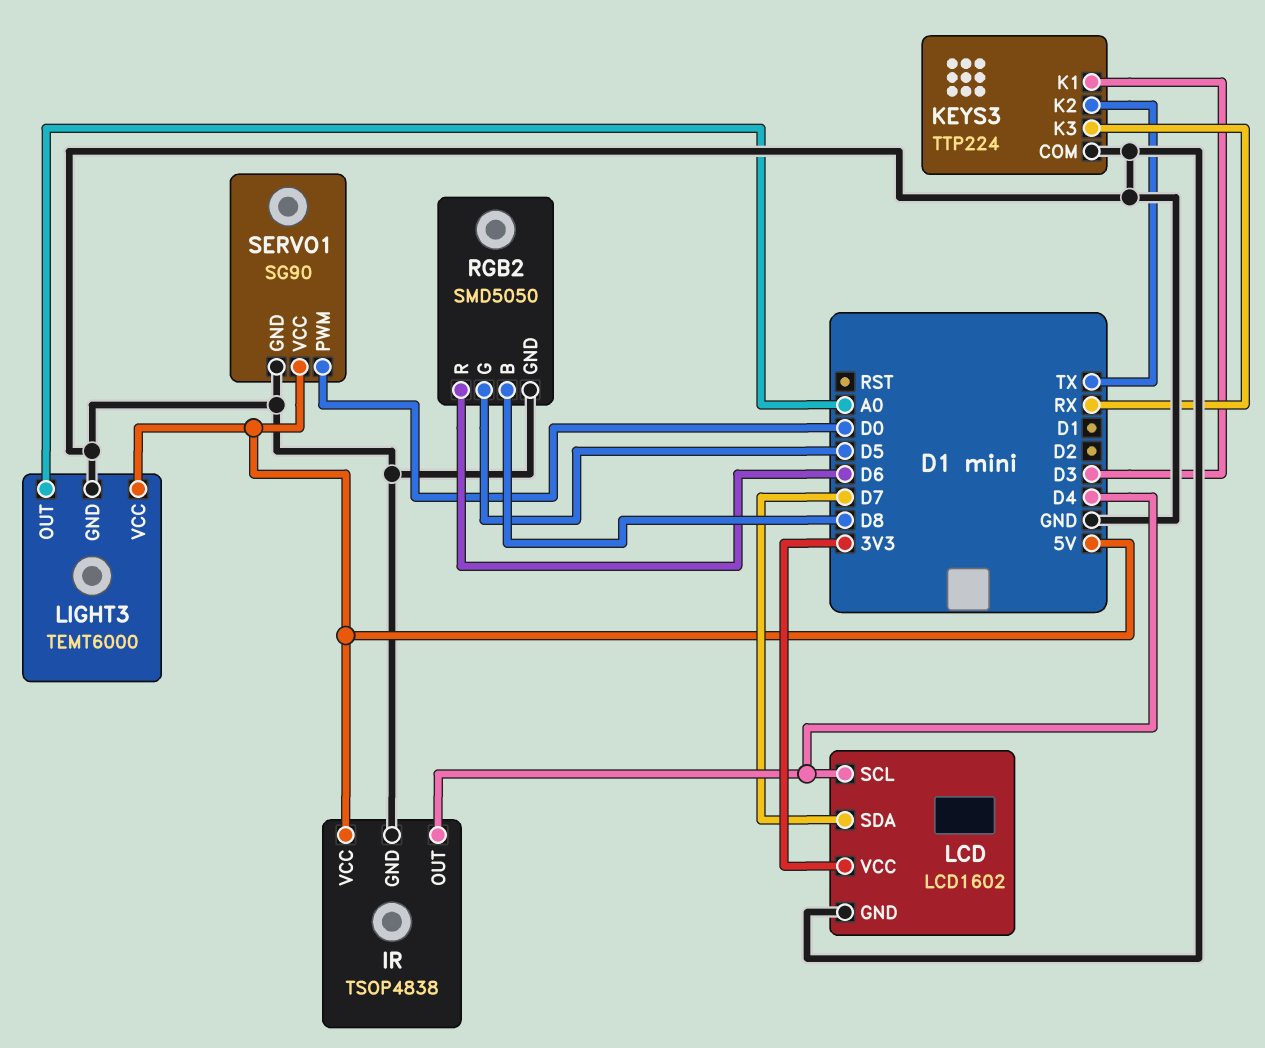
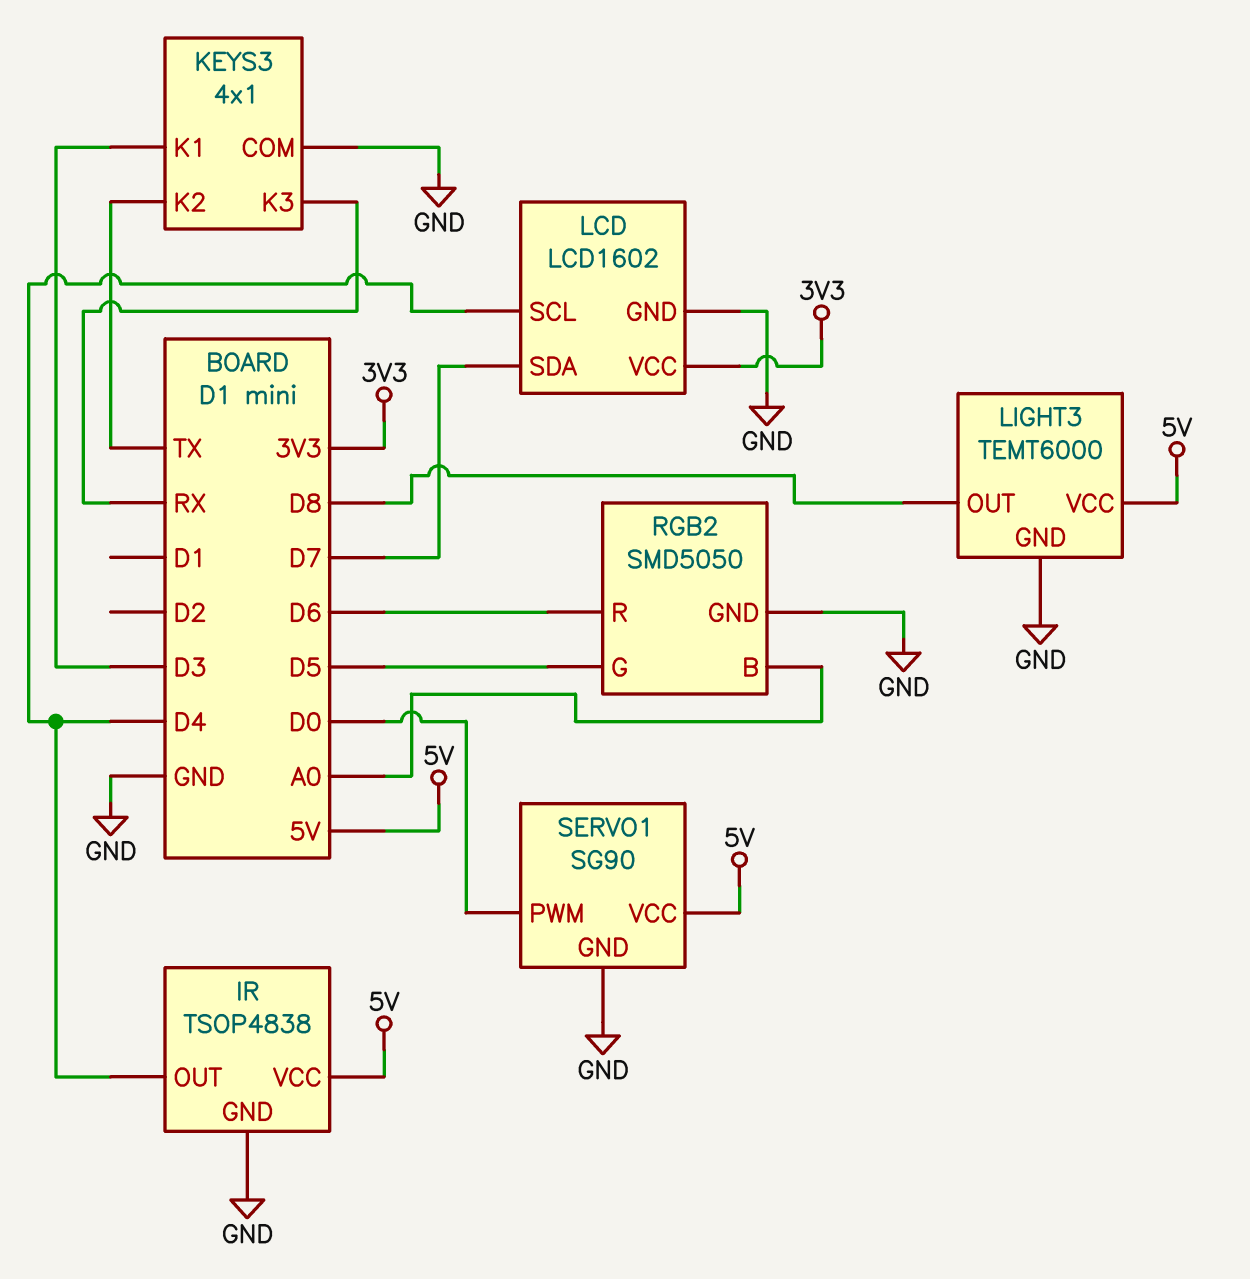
KEYS3: TTP224 -> 4x1
LIGHT3 pin OUT: A0 -> D8
RGB2 pin B: D8 -> A0

